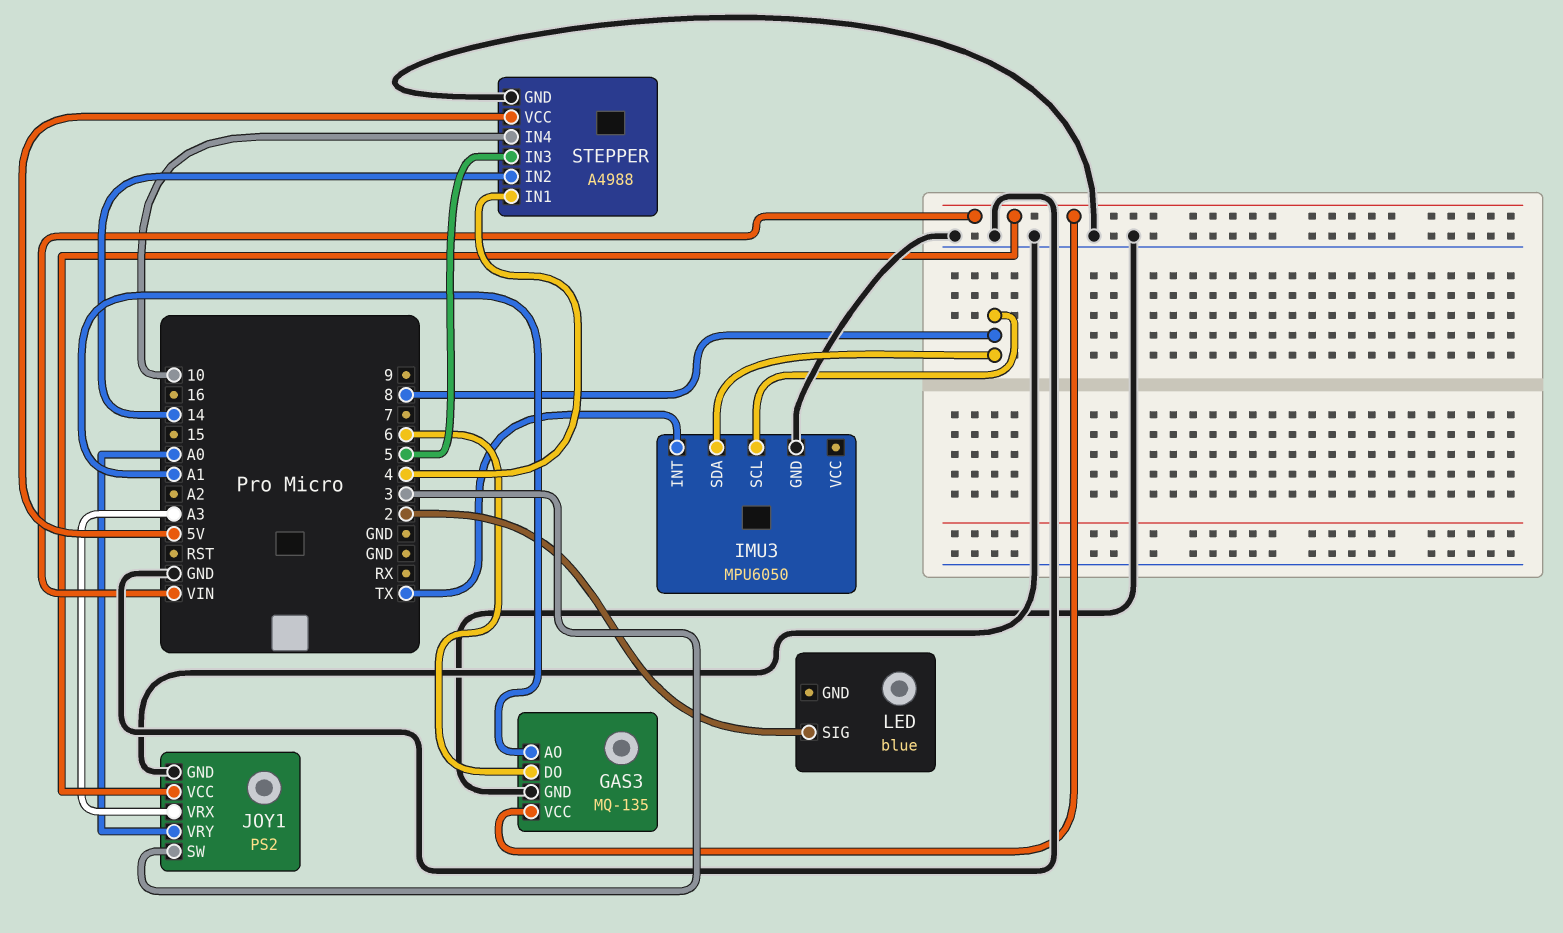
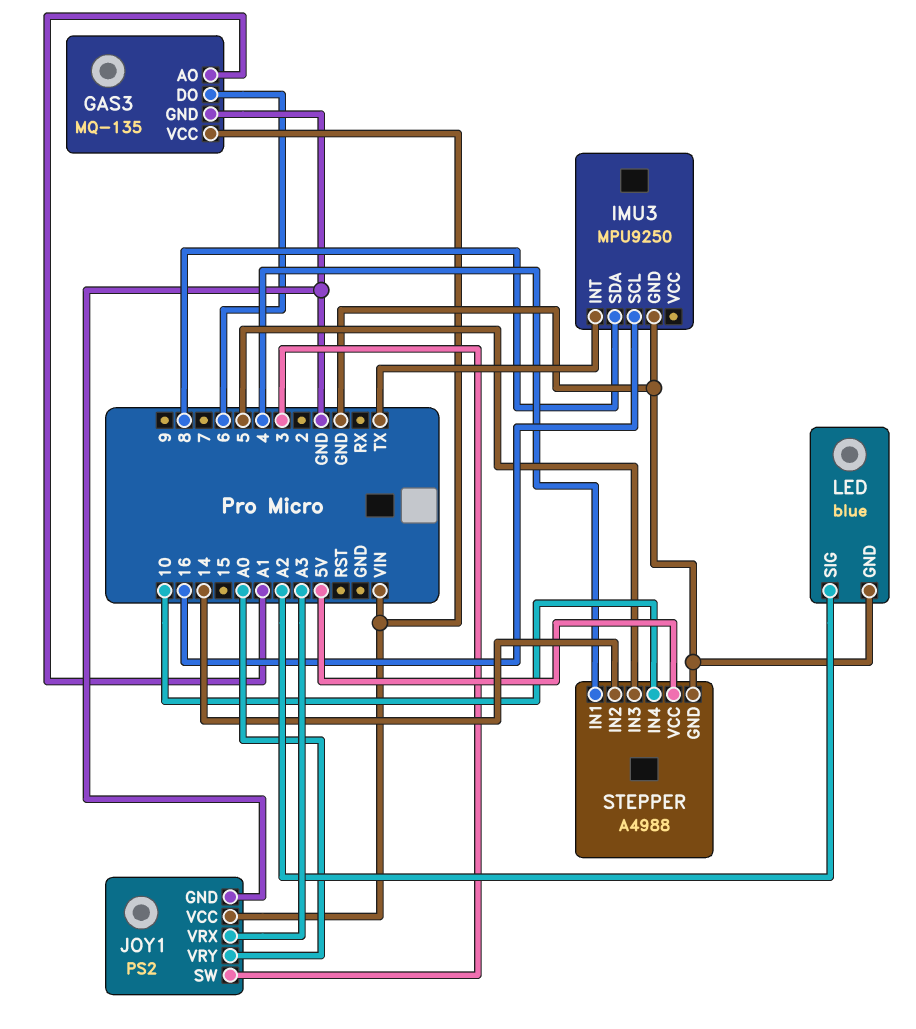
IMU3: MPU6050 -> MPU9250
IMU3 pin SCL: 8 -> 16
LED pin GND: none -> GND
LED pin SIG: 2 -> A2

